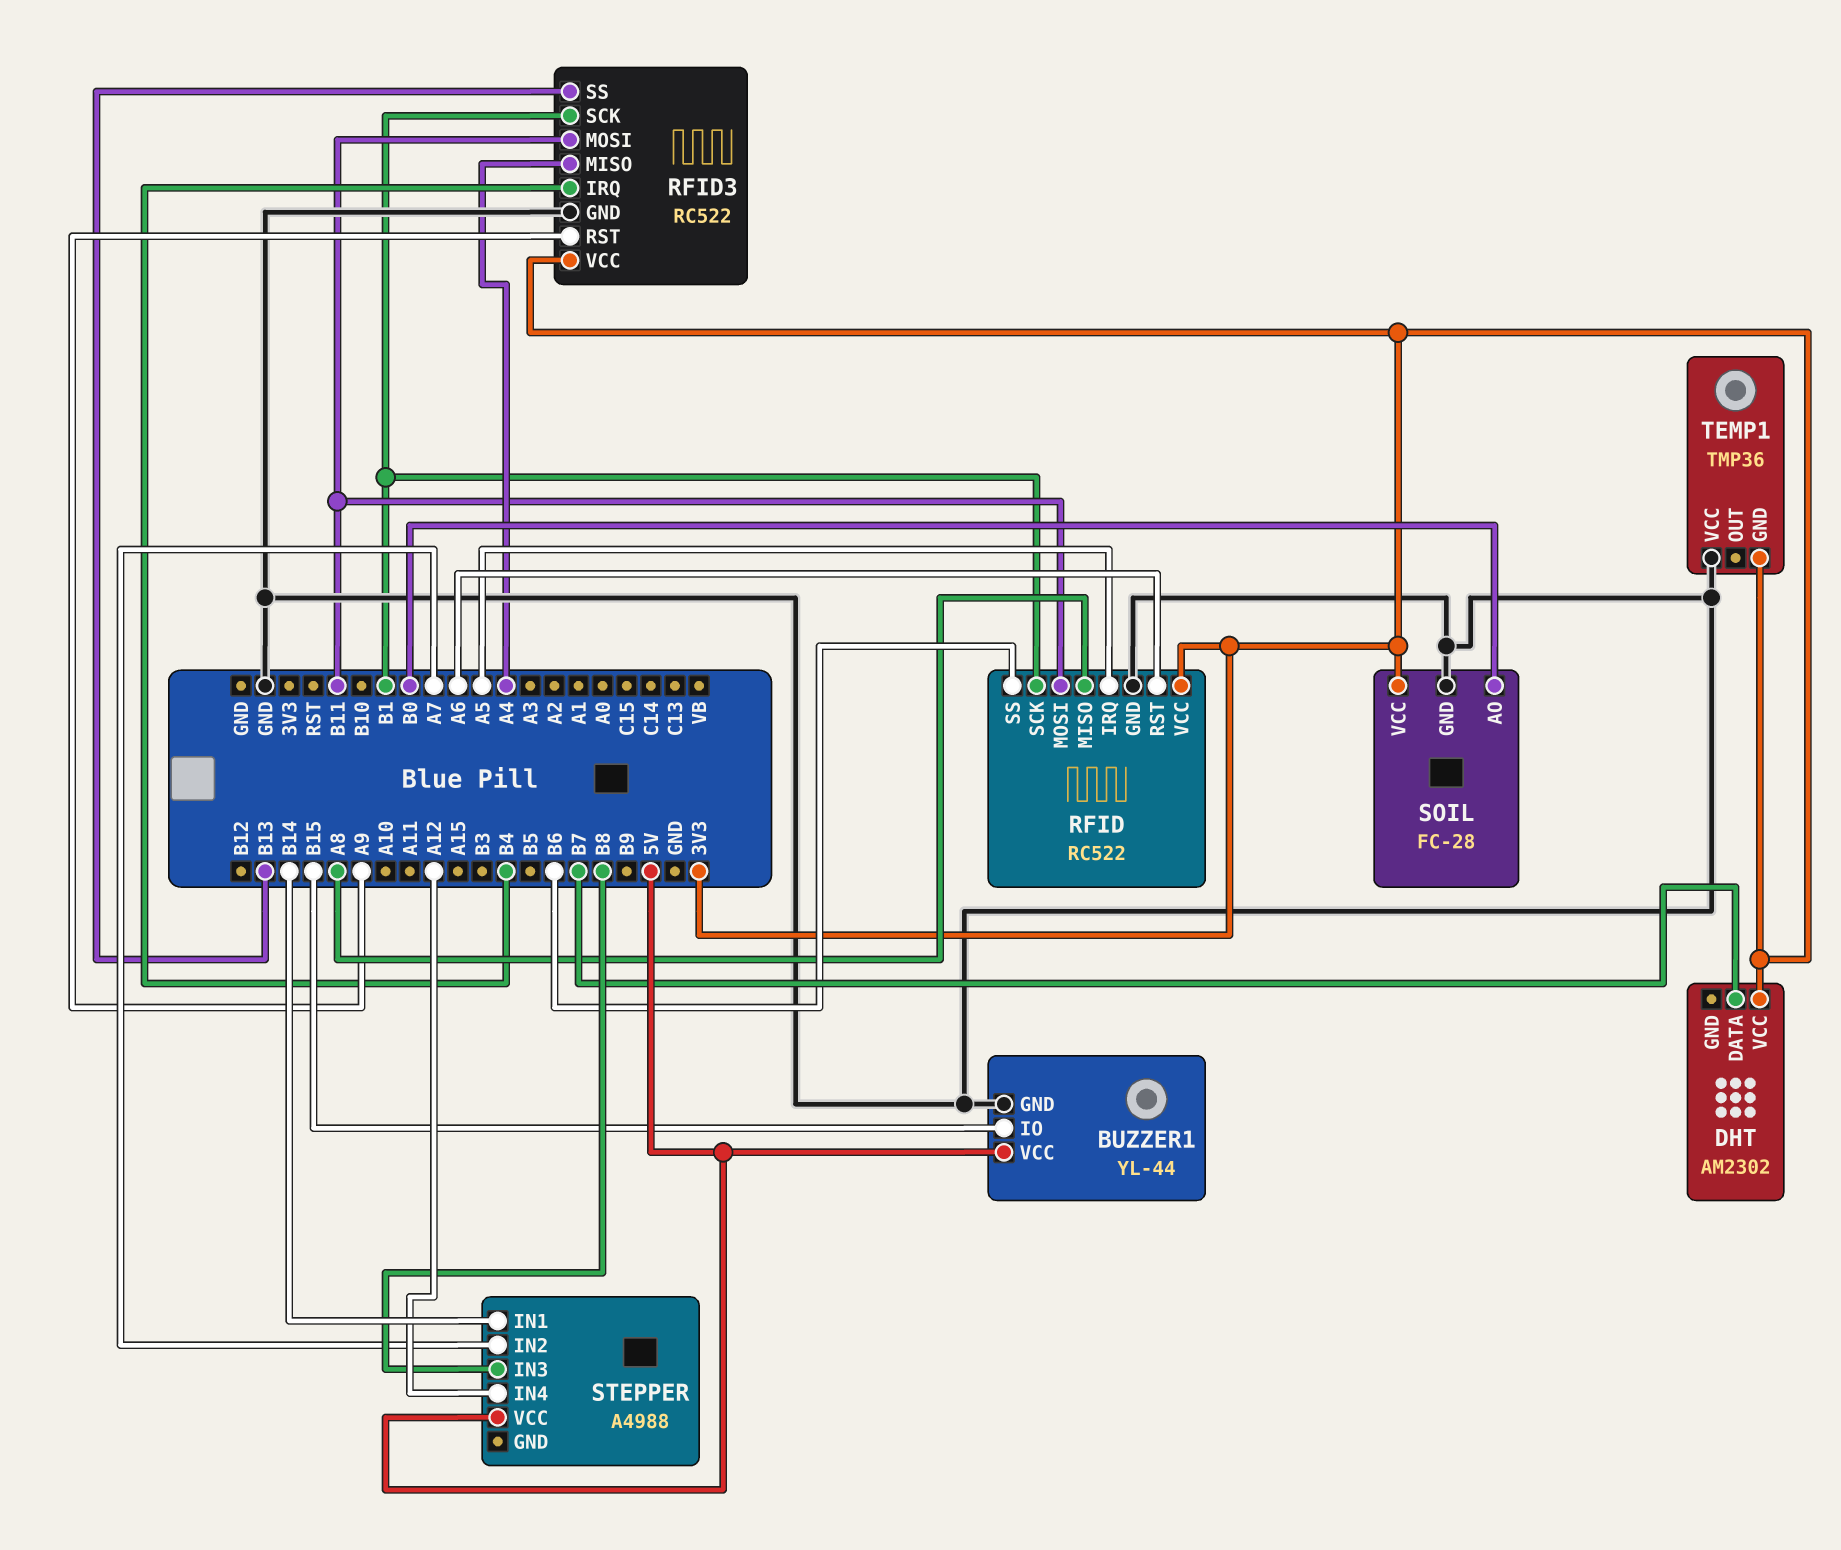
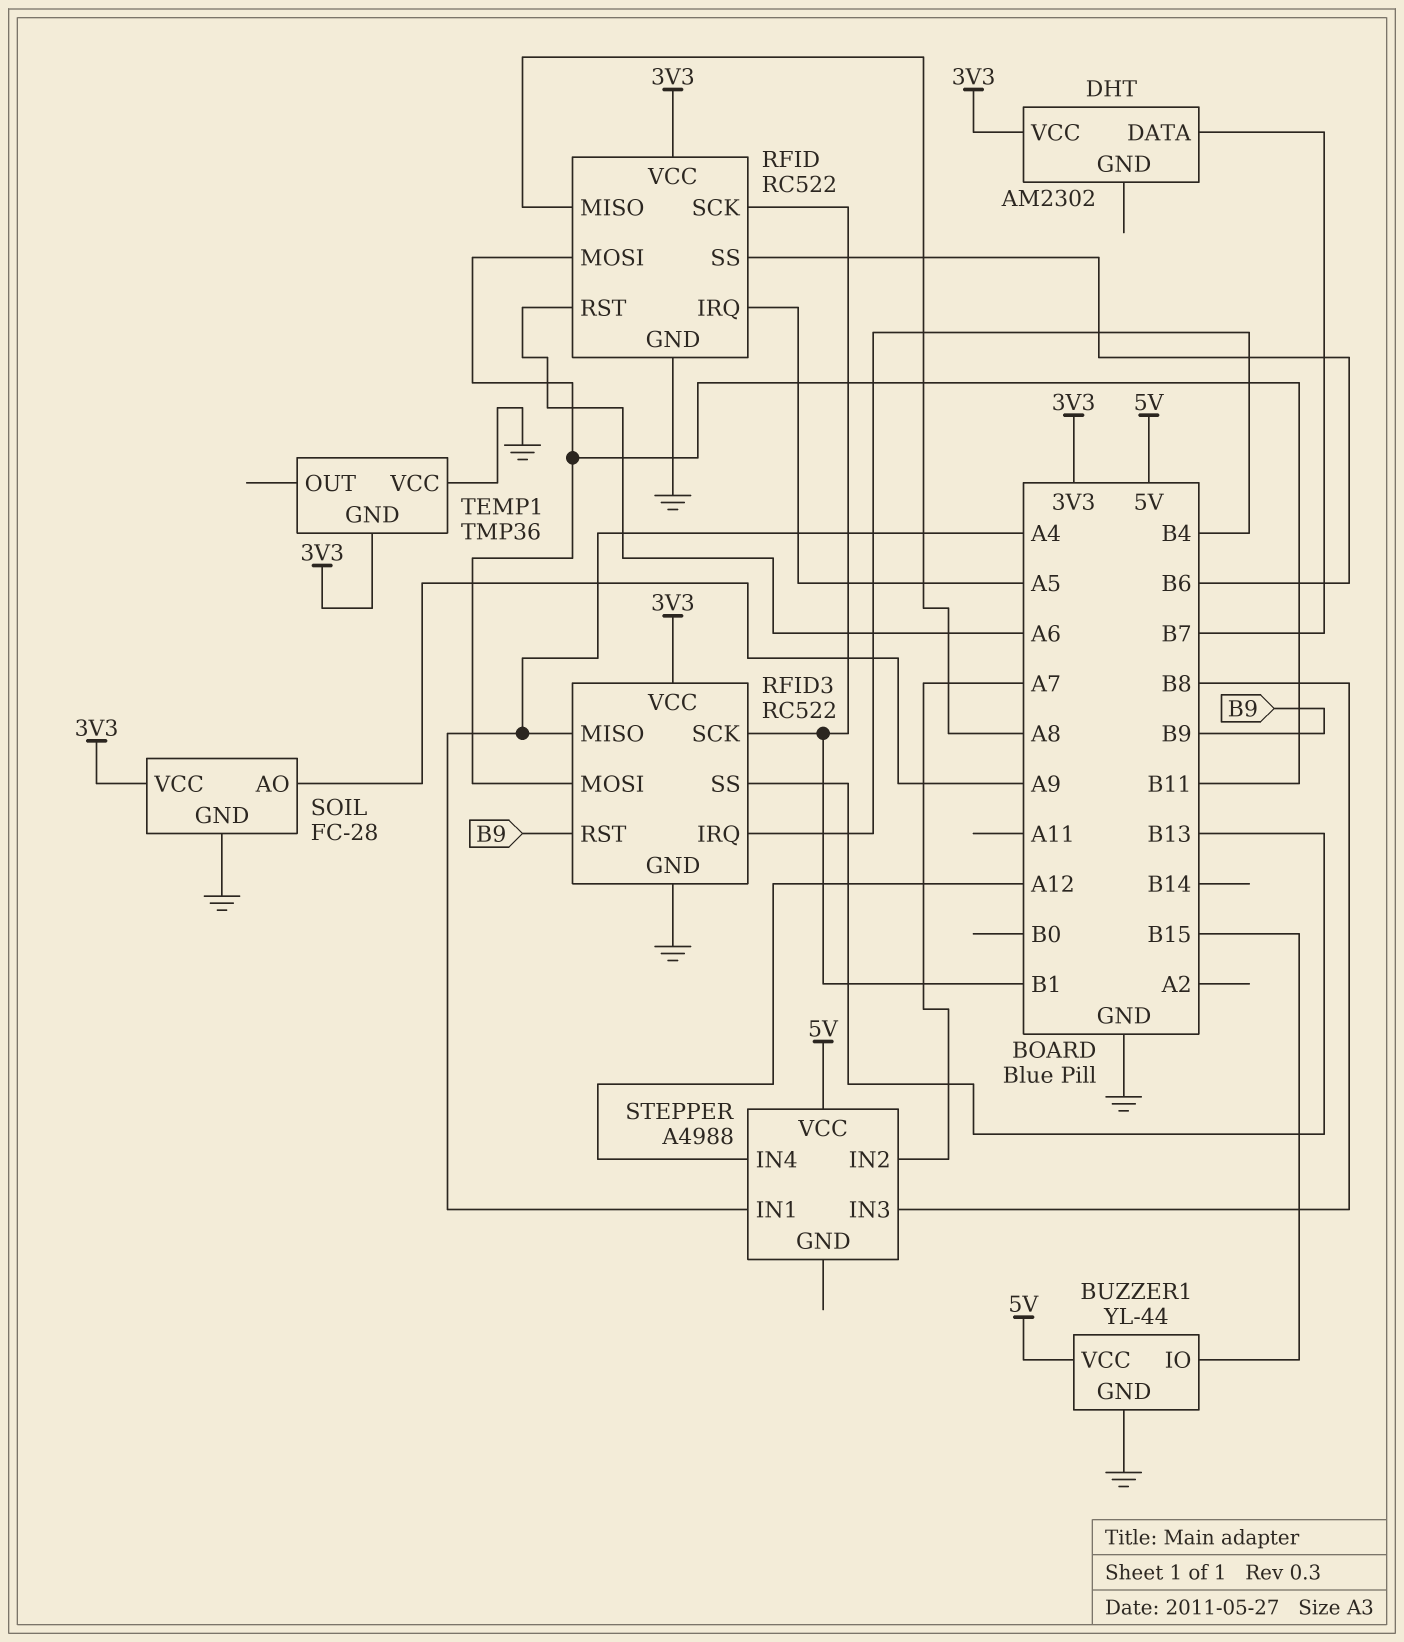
RFID3 pin RST: A9 -> B9
SOIL pin AO: B0 -> A9
STEPPER pin IN1: B14 -> A4

